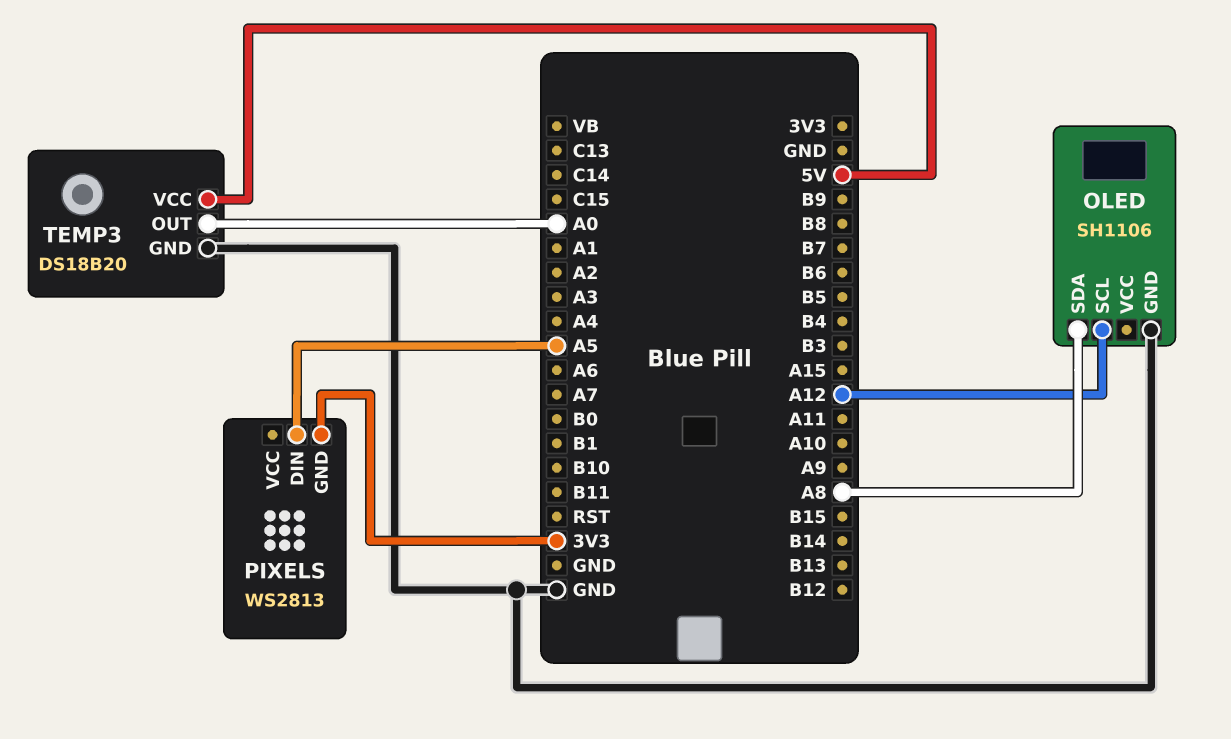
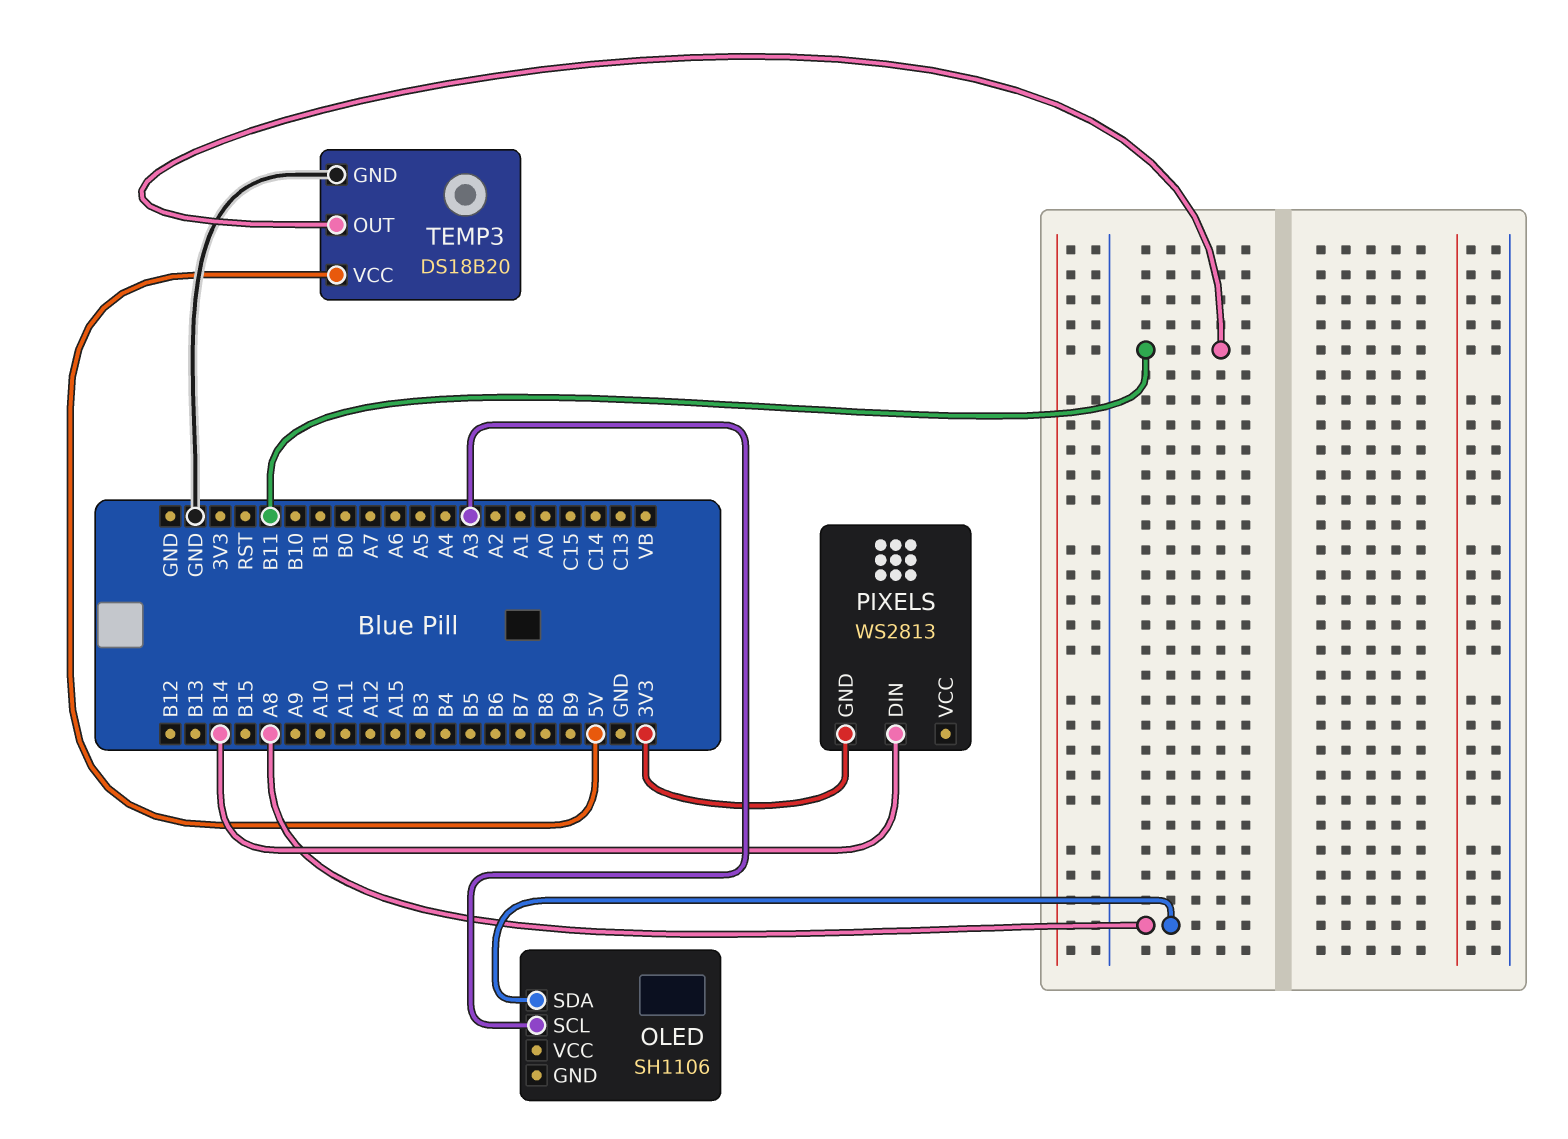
OLED pin GND: GND -> none
OLED pin SCL: A12 -> A3
PIXELS pin DIN: A5 -> B14
TEMP3 pin OUT: A0 -> B11

